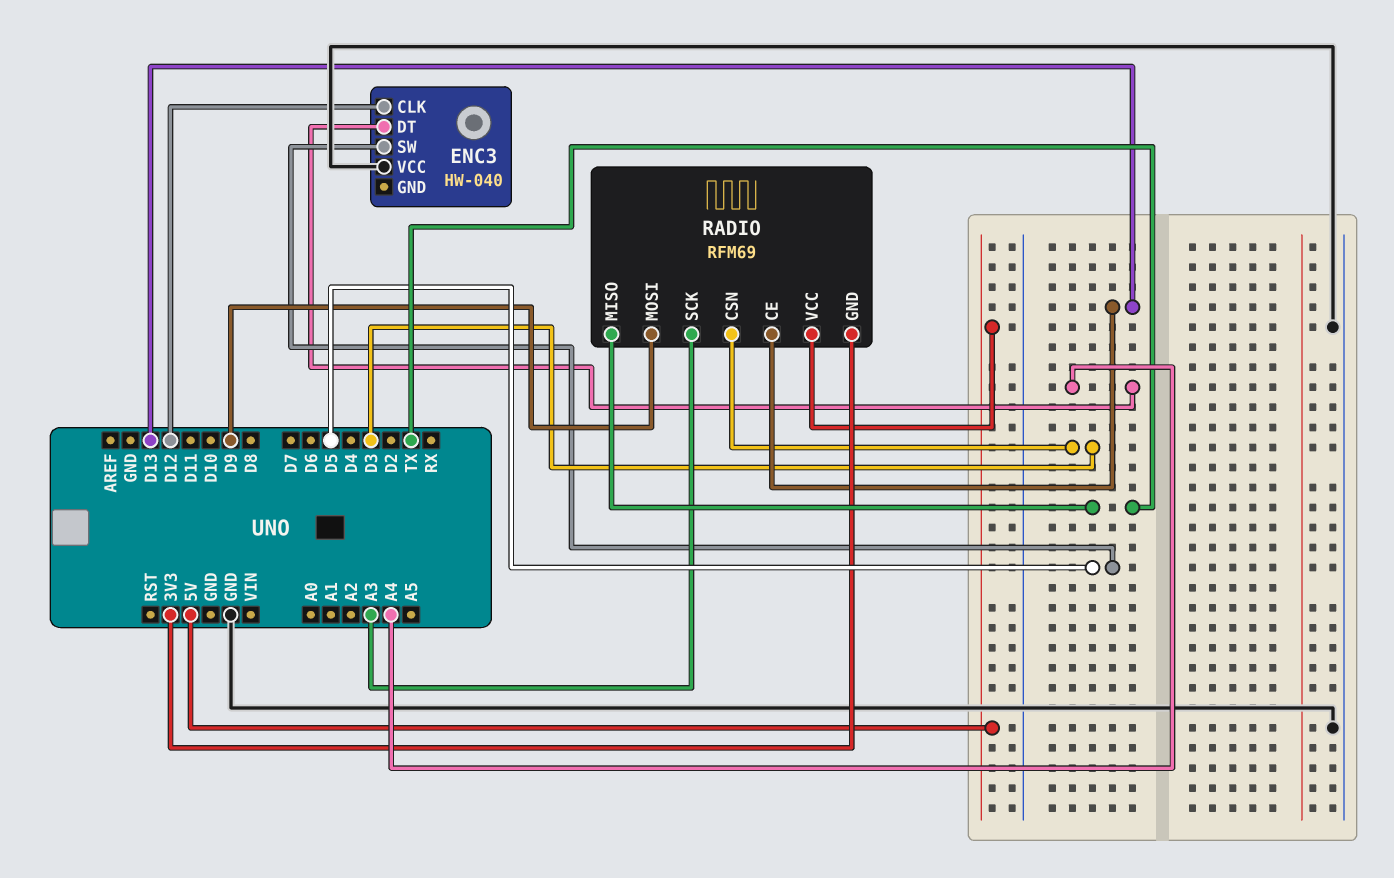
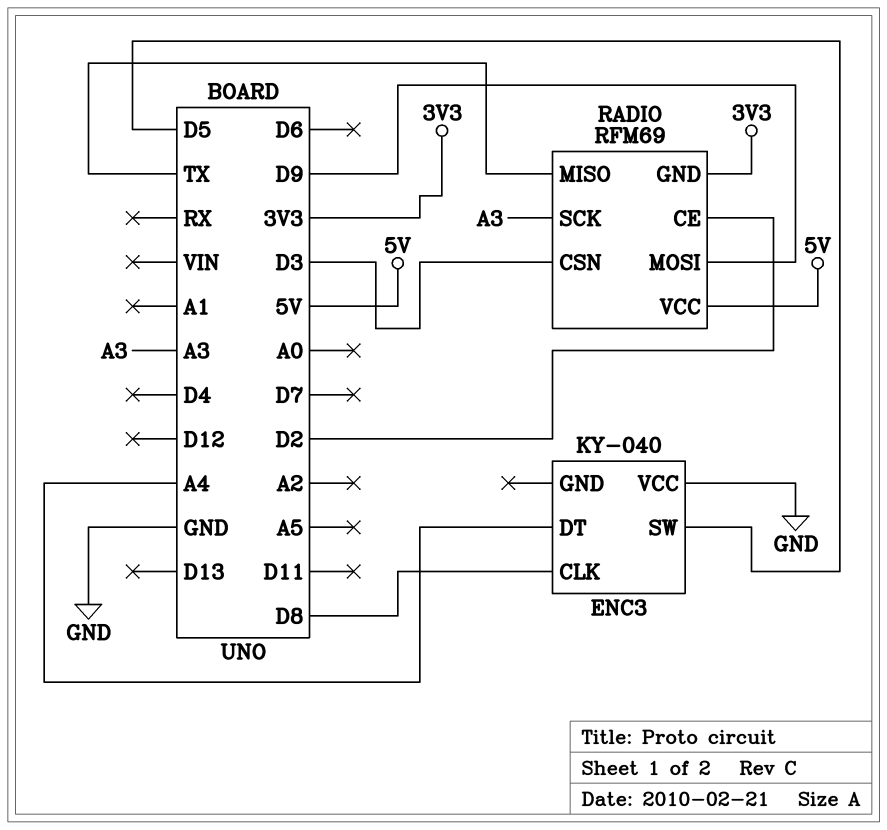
ENC3: HW-040 -> KY-040
ENC3 pin CLK: D12 -> D8
RADIO pin CE: D13 -> D2

